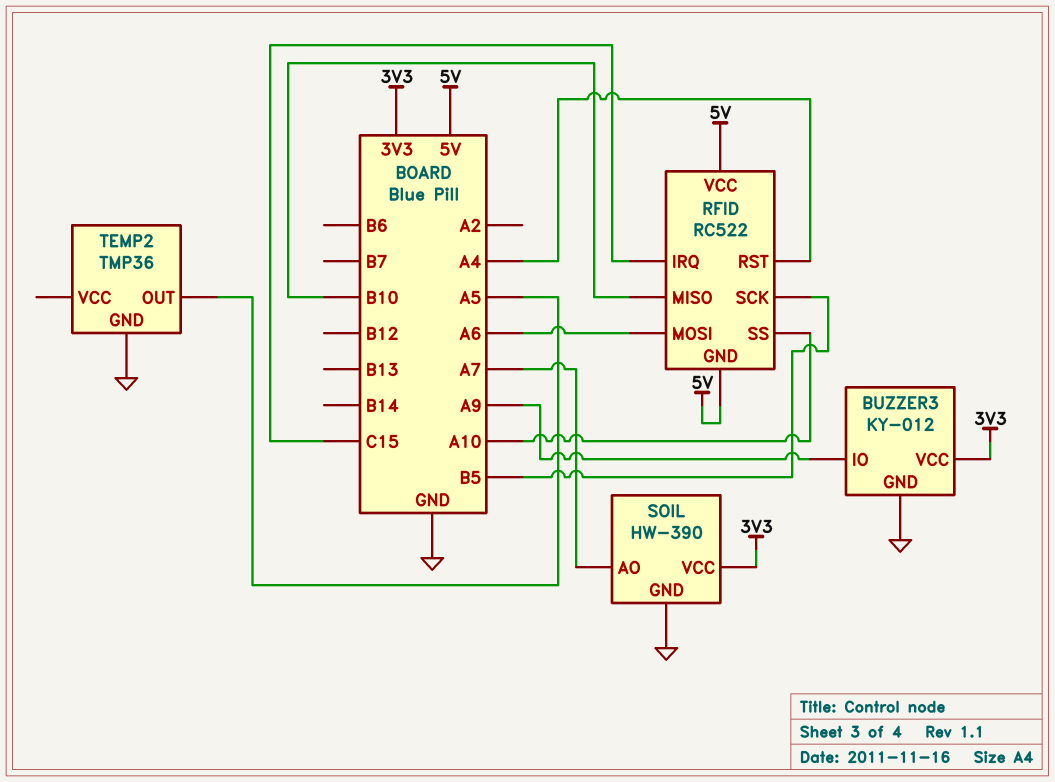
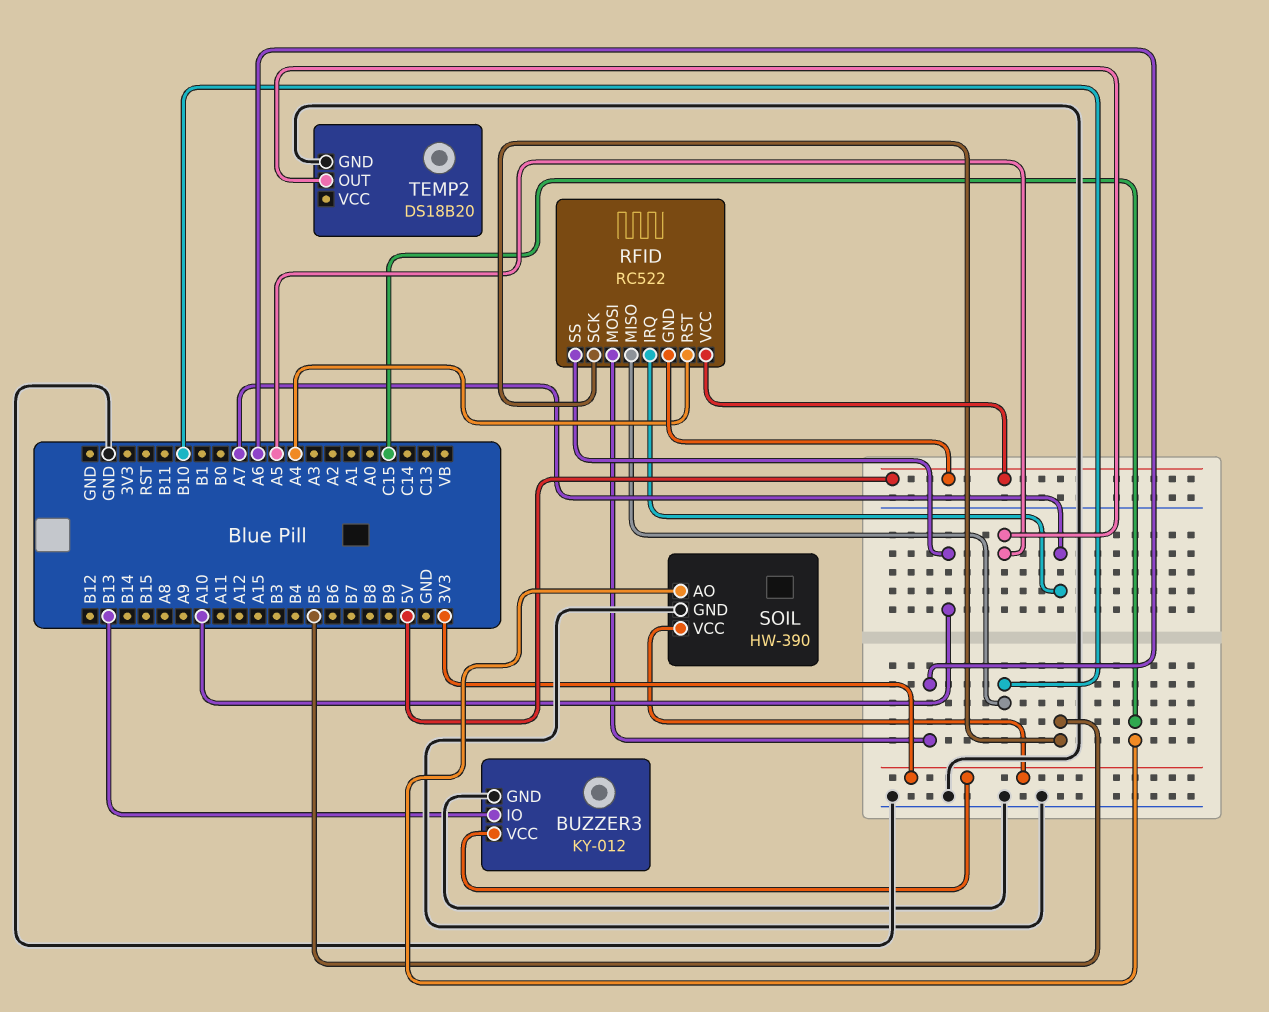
BUZZER3 pin IO: A9 -> B13
RFID pin IRQ: C15 -> A7
SOIL pin AO: A7 -> C15
TEMP2: TMP36 -> DS18B20

